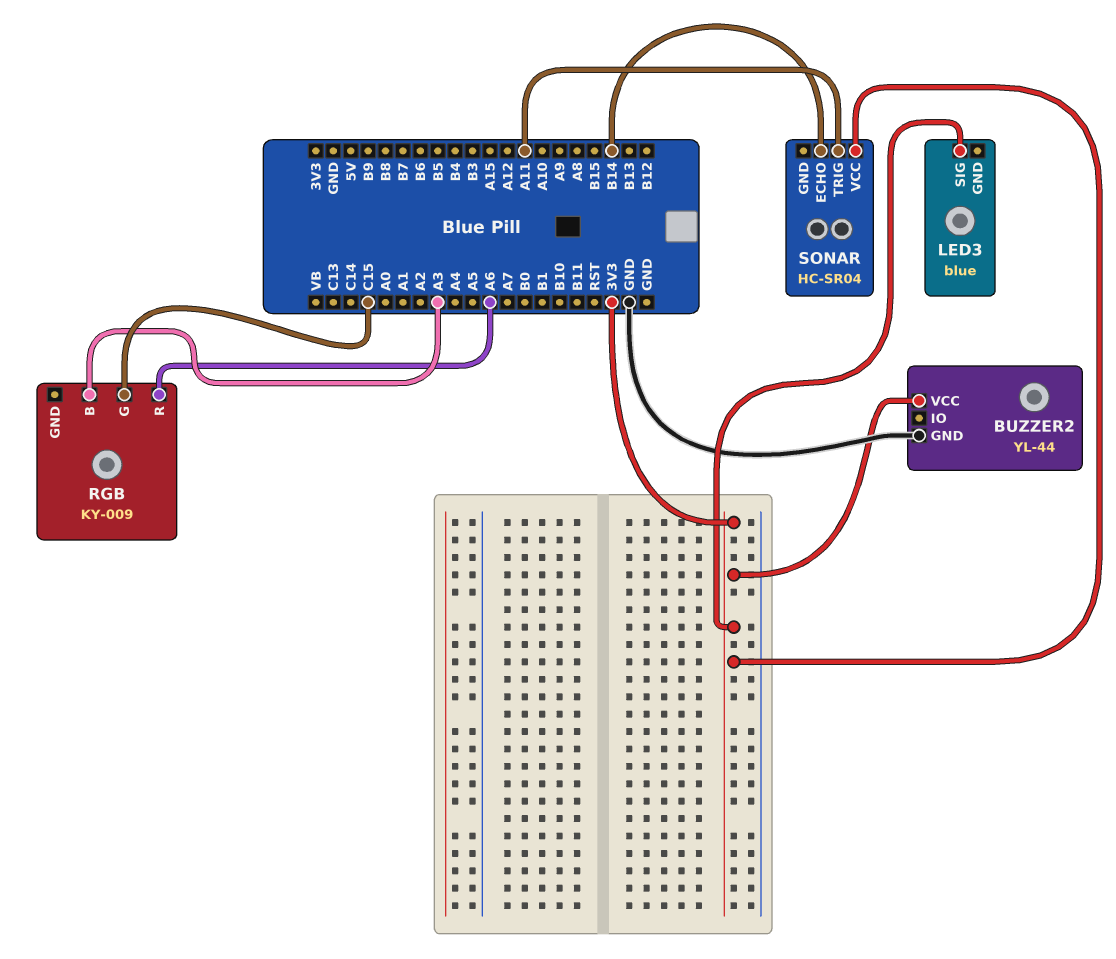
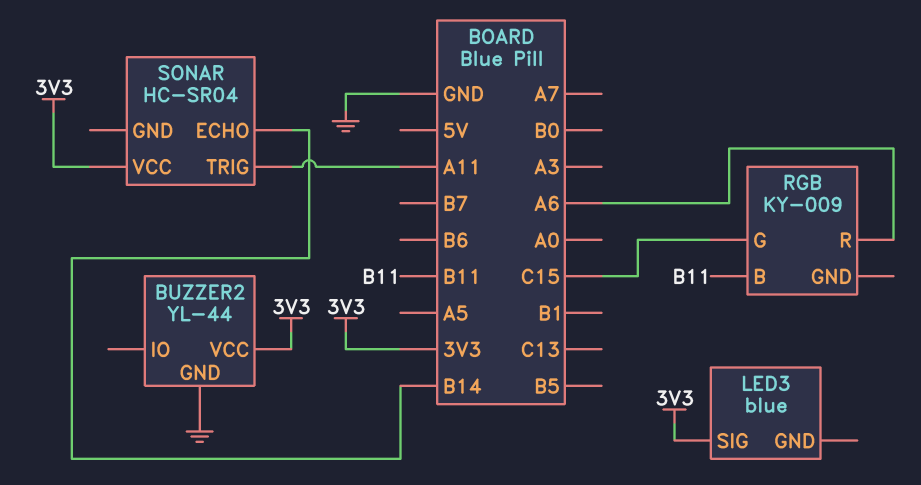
RGB pin B: A3 -> B11

